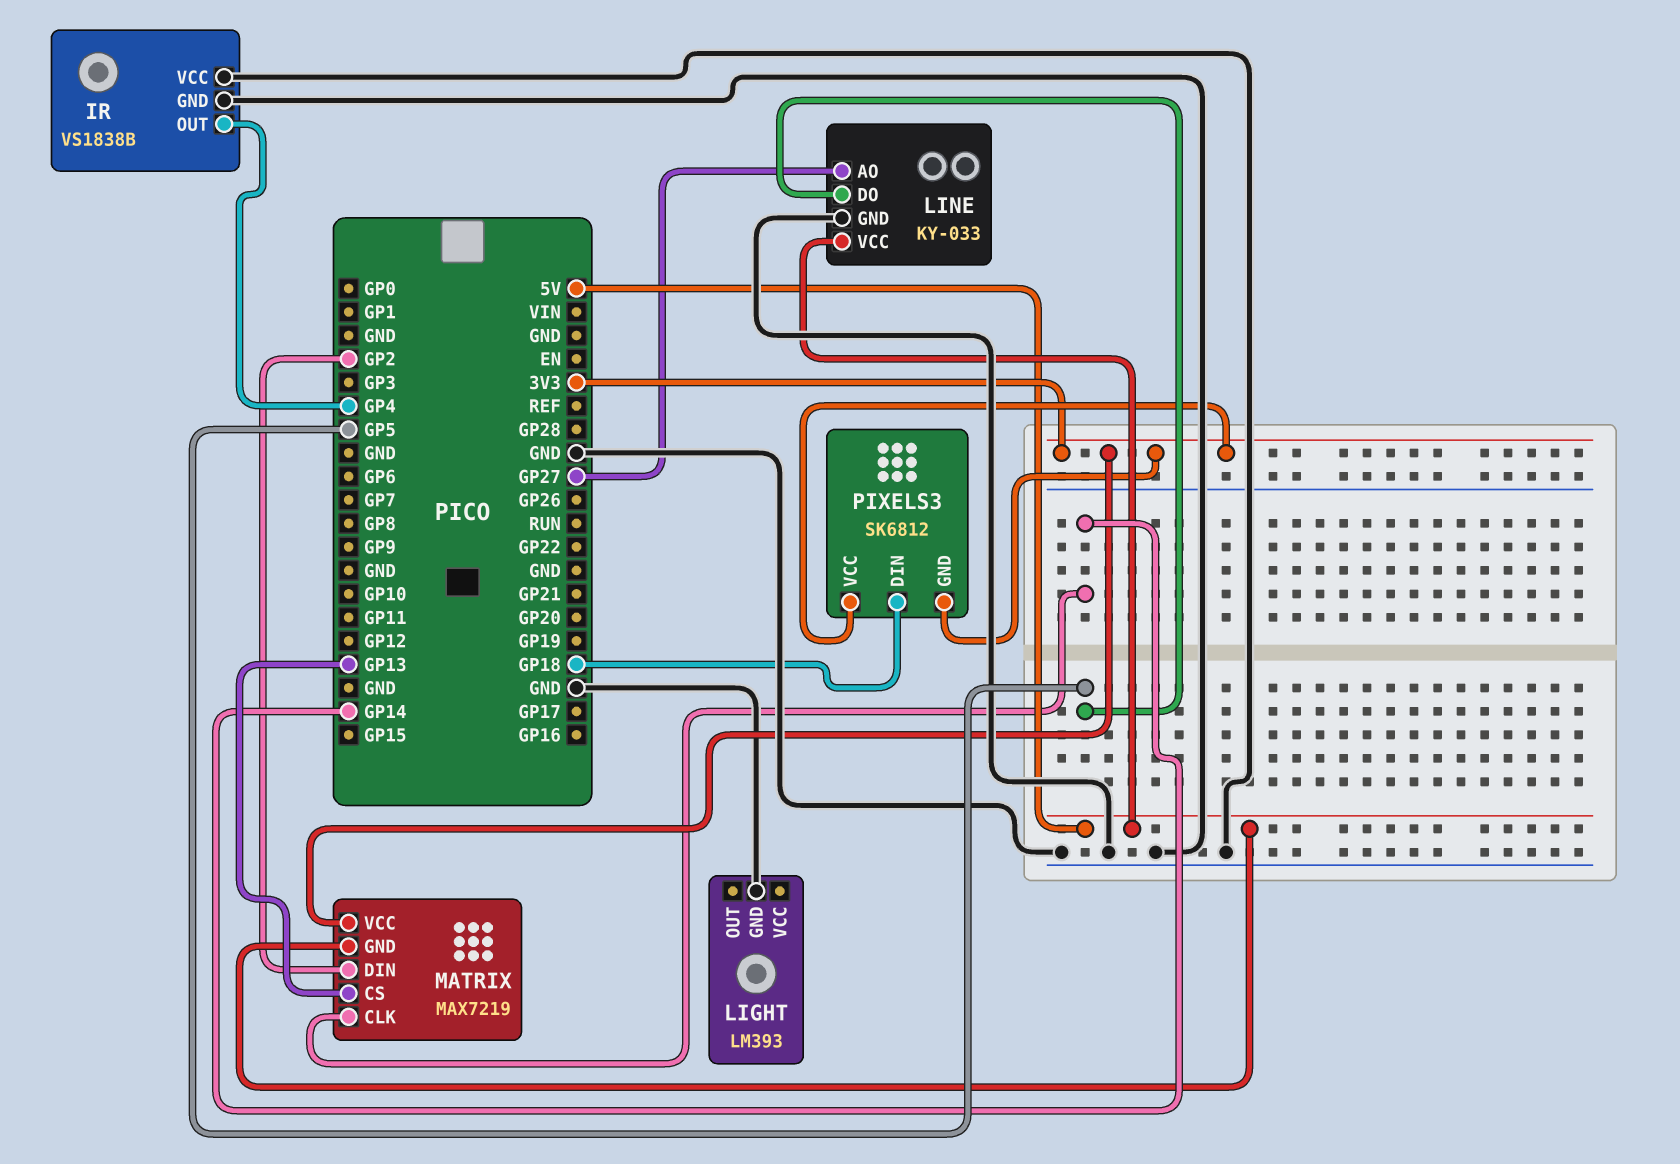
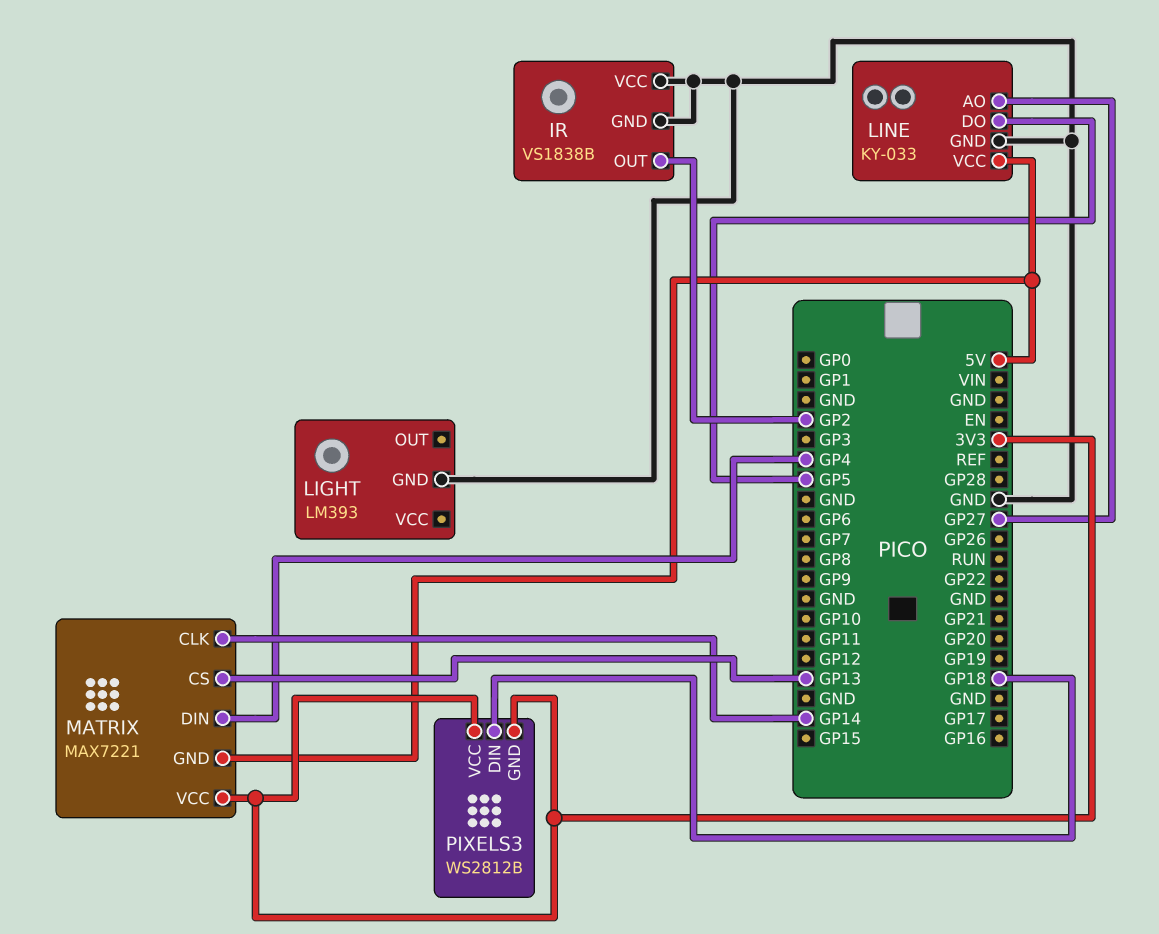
IR pin OUT: GP4 -> GP2
MATRIX: MAX7219 -> MAX7221
MATRIX pin DIN: GP2 -> GP4
PIXELS3: SK6812 -> WS2812B

